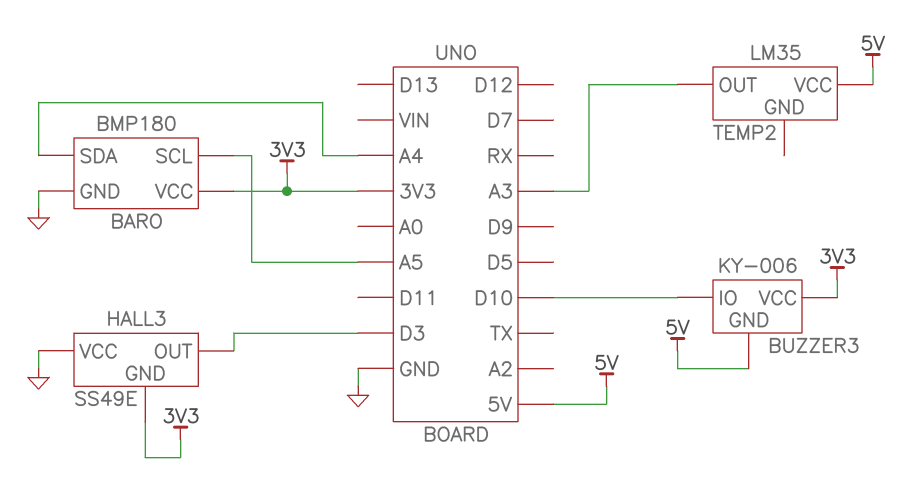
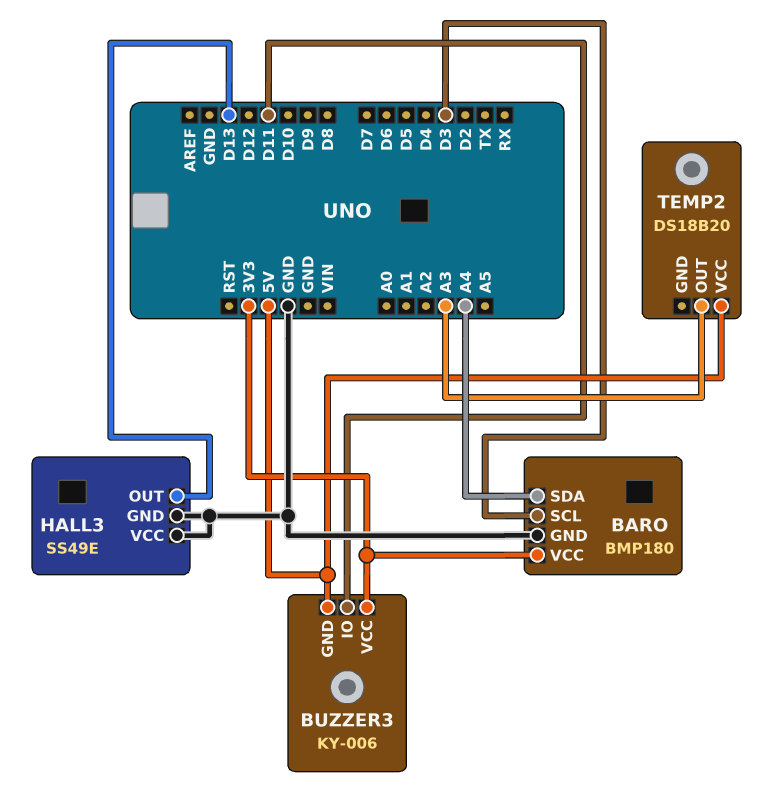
BARO pin SCL: A5 -> D3
BUZZER3 pin IO: D10 -> D11
HALL3 pin GND: 3V3 -> GND
HALL3 pin OUT: D3 -> D13
TEMP2: LM35 -> DS18B20

